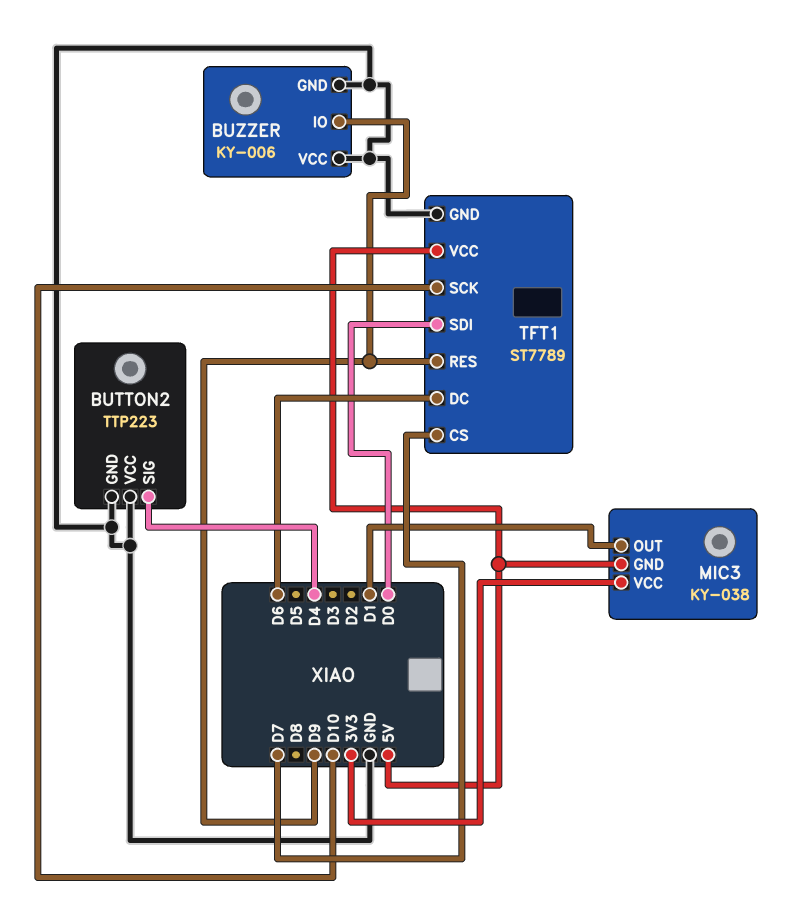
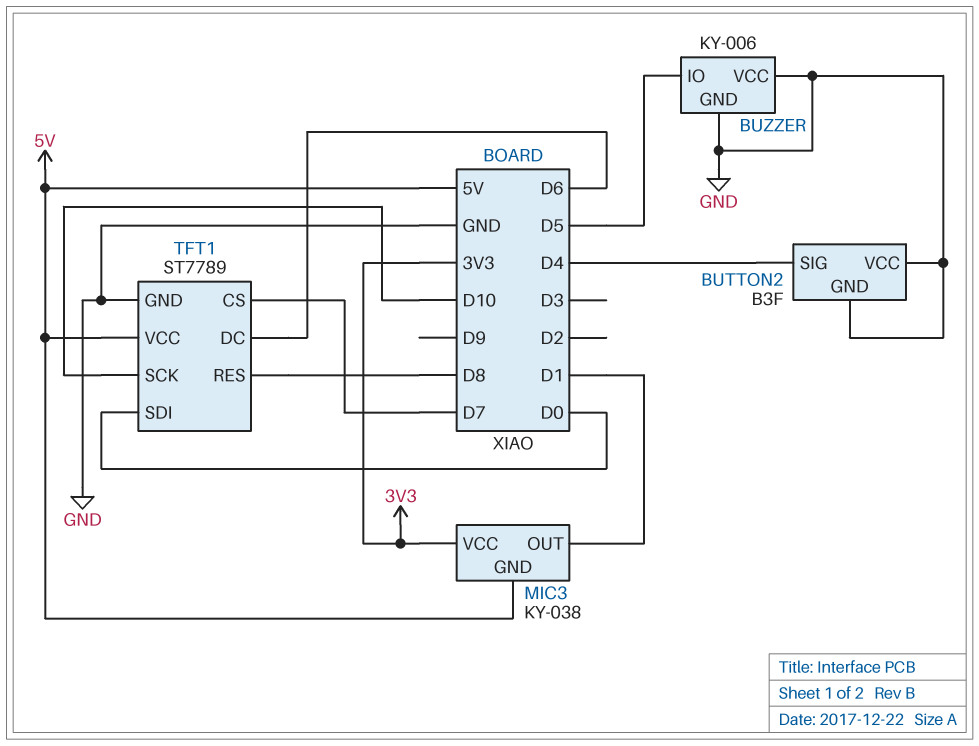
BUTTON2: TTP223 -> B3F
BUZZER pin IO: D9 -> D5
TFT1 pin RES: D9 -> D8

